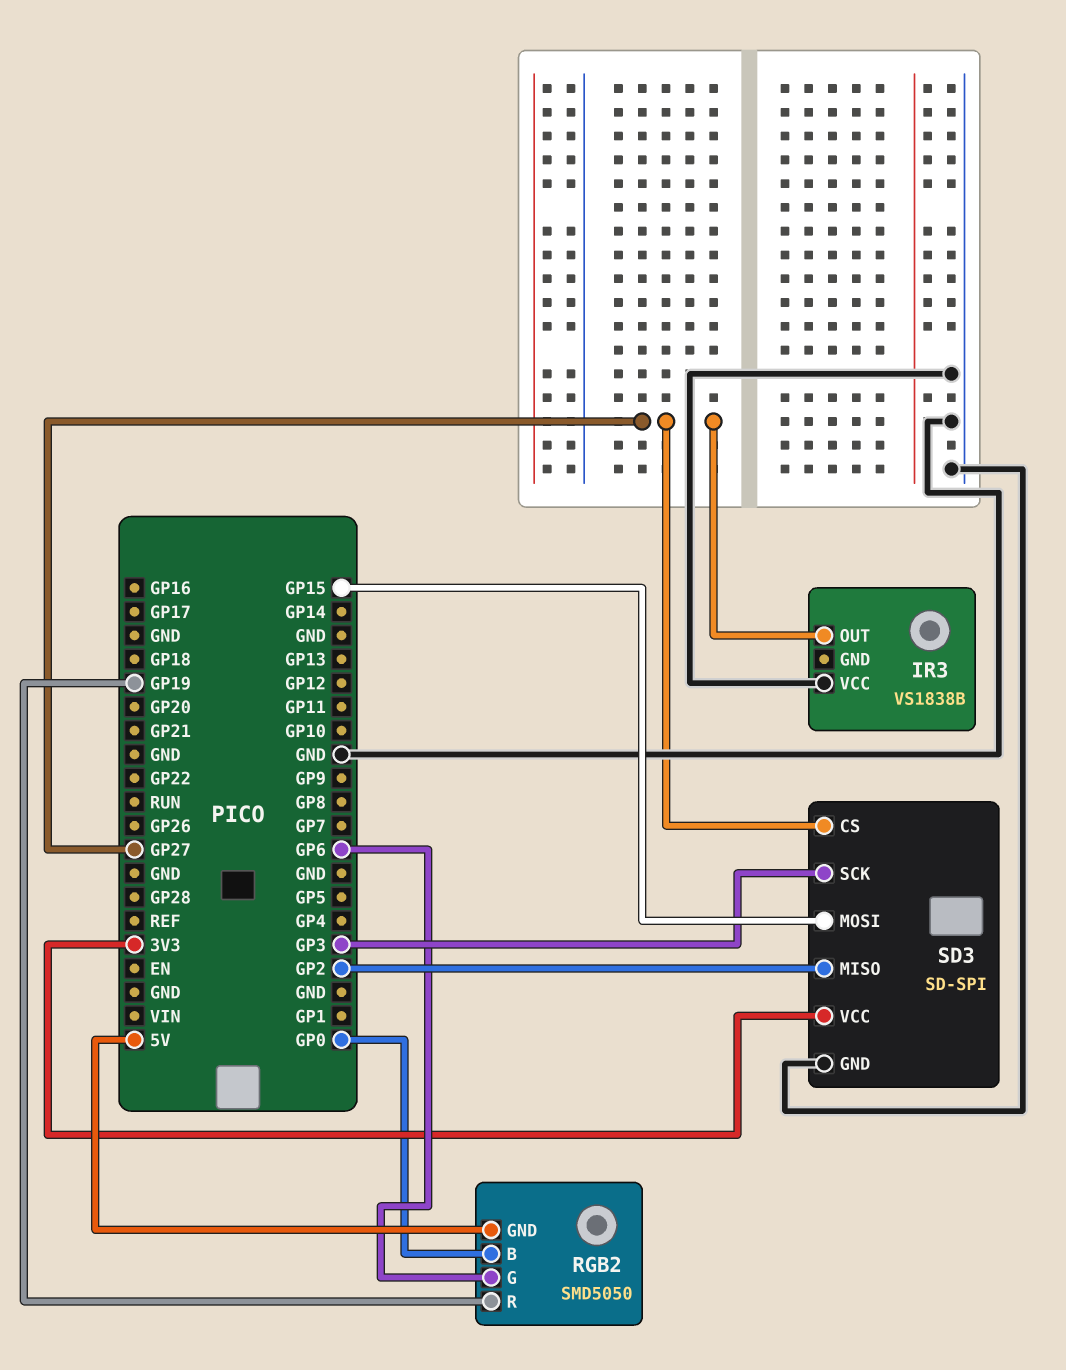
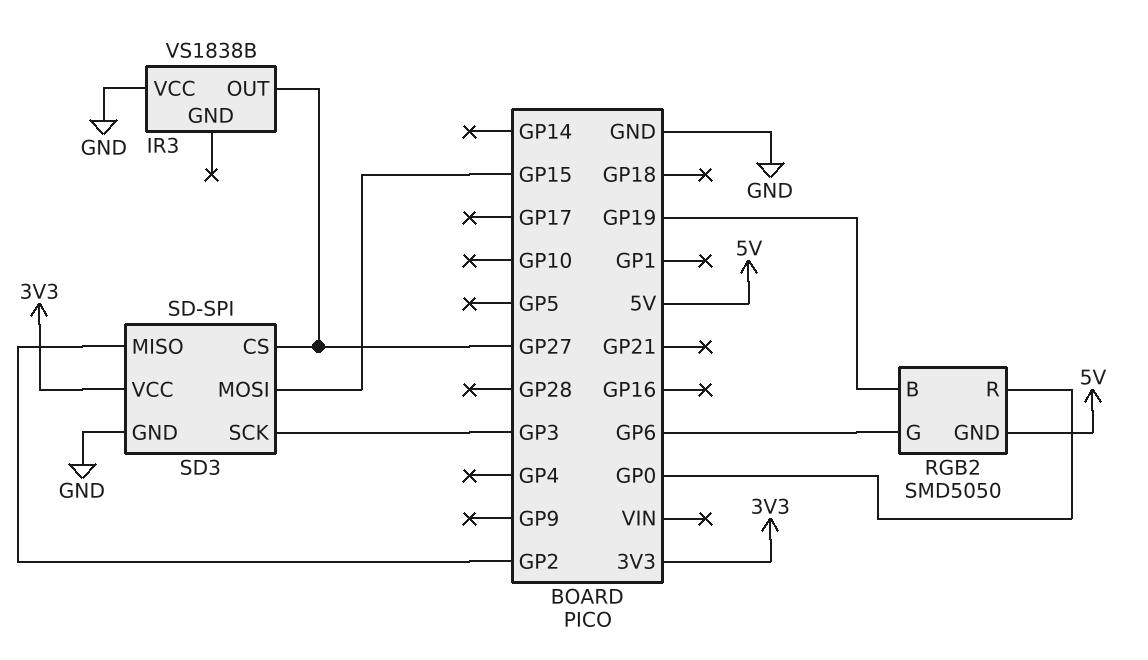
RGB2 pin B: GP0 -> GP19
RGB2 pin R: GP19 -> GP0

